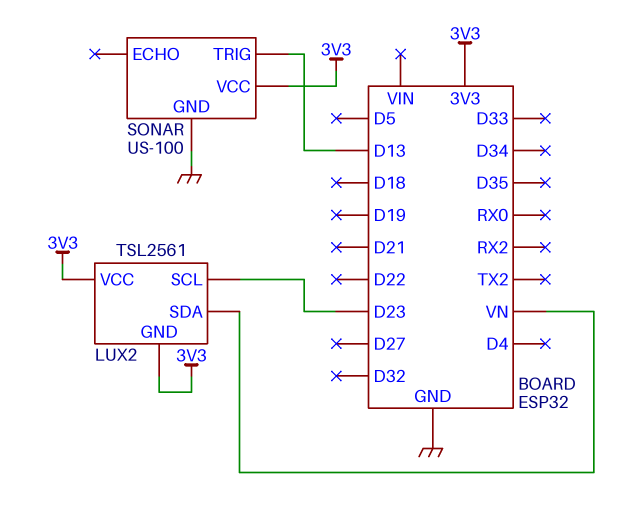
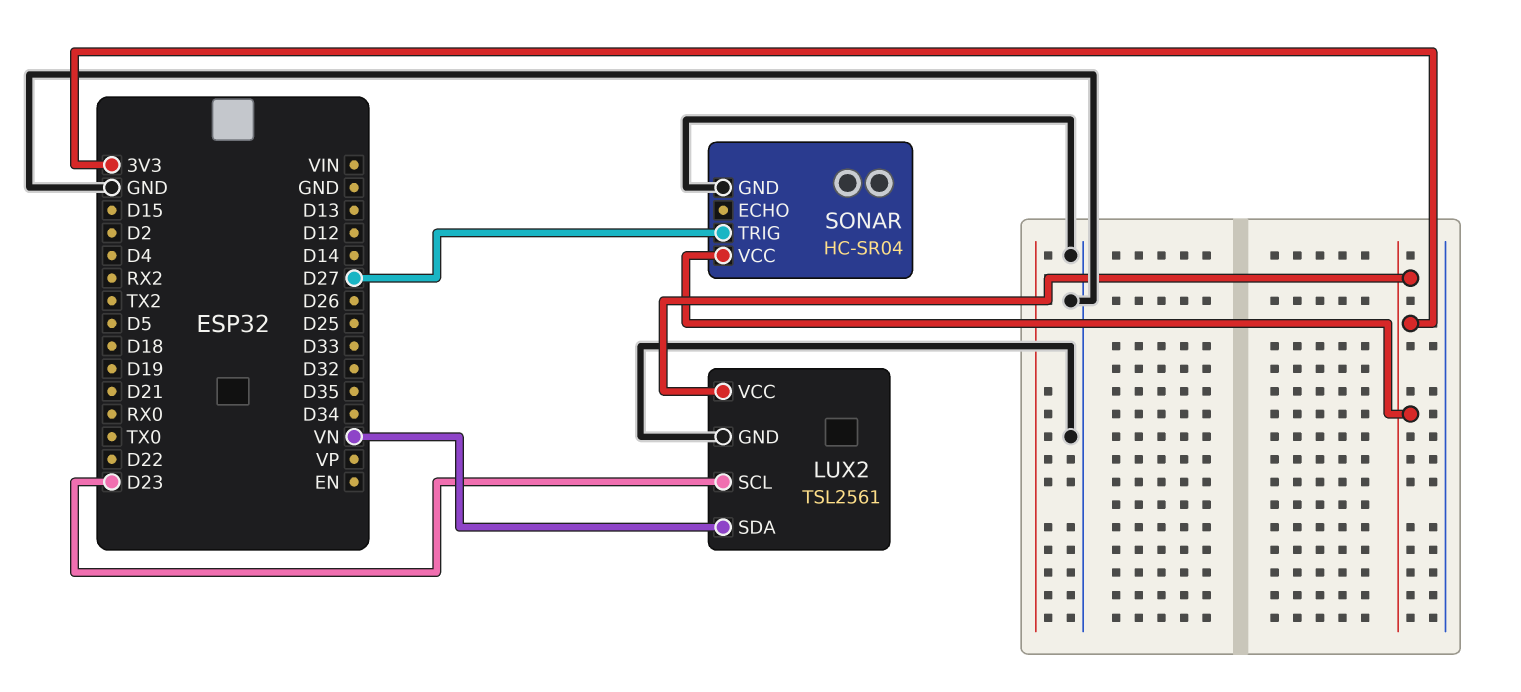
LUX2 pin GND: 3V3 -> GND
SONAR: US-100 -> HC-SR04
SONAR pin TRIG: D13 -> D27

